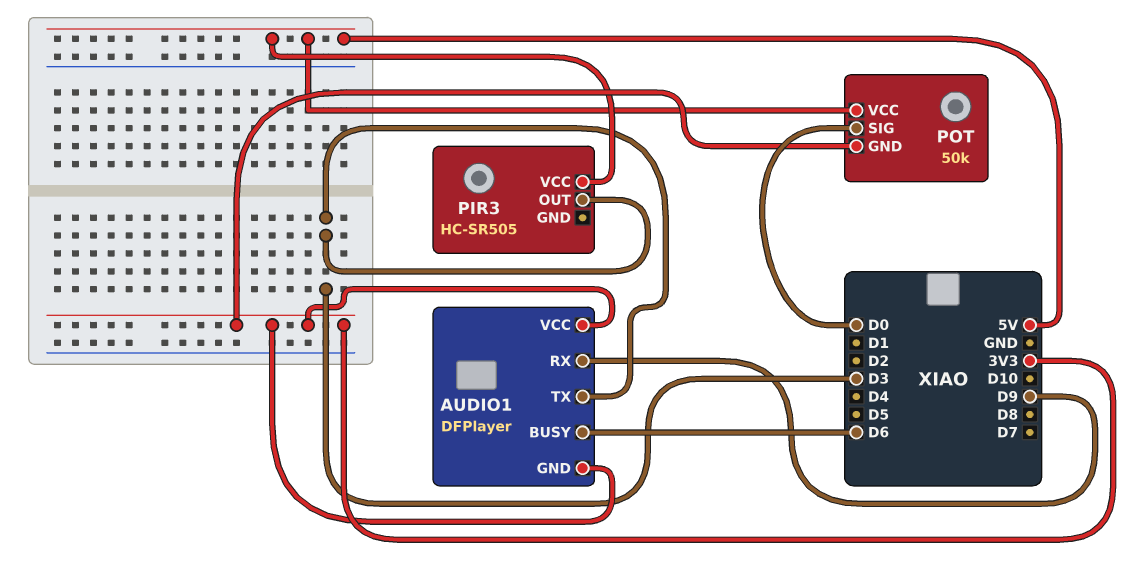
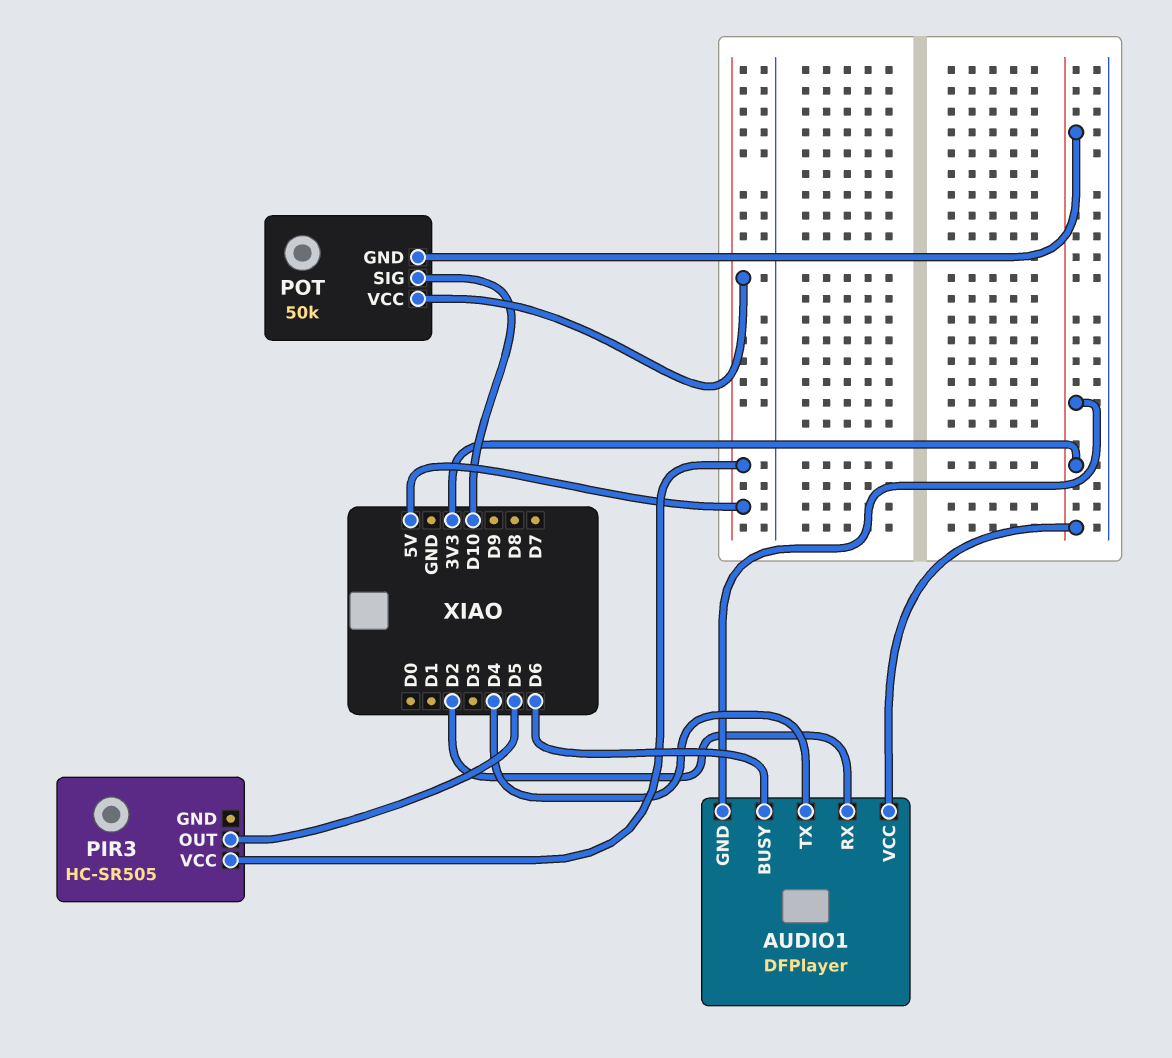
AUDIO1 pin RX: D9 -> D2
AUDIO1 pin TX: D3 -> D4
PIR3 pin OUT: D3 -> D5
POT pin SIG: D0 -> D10

